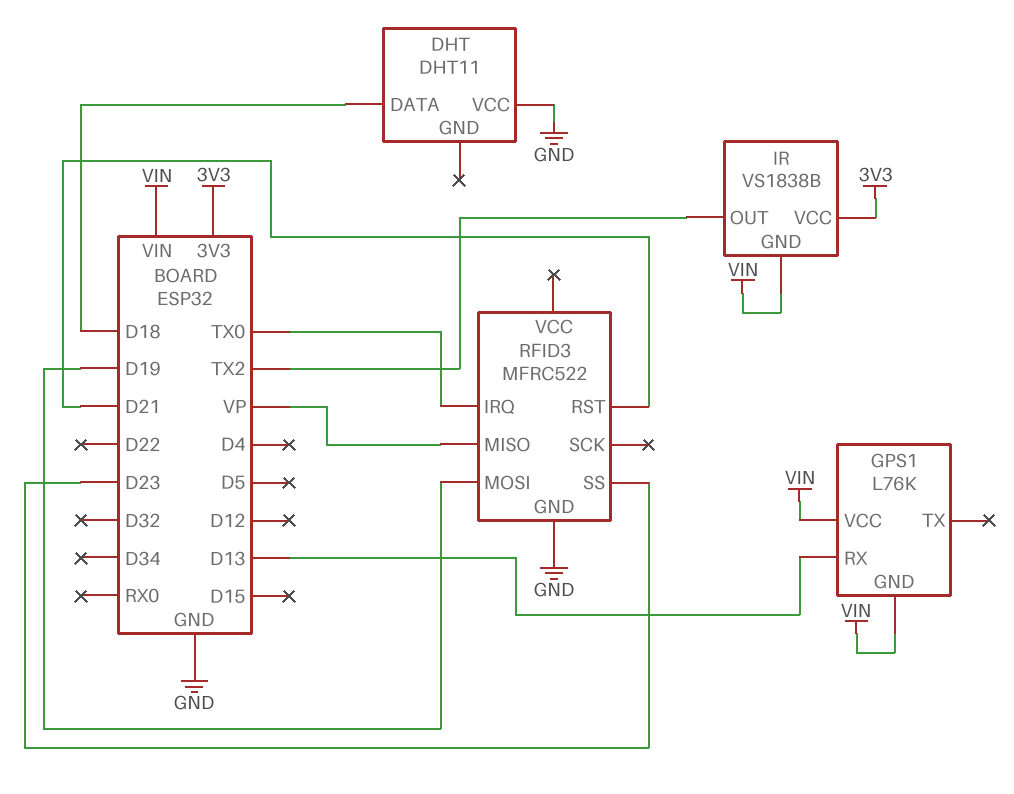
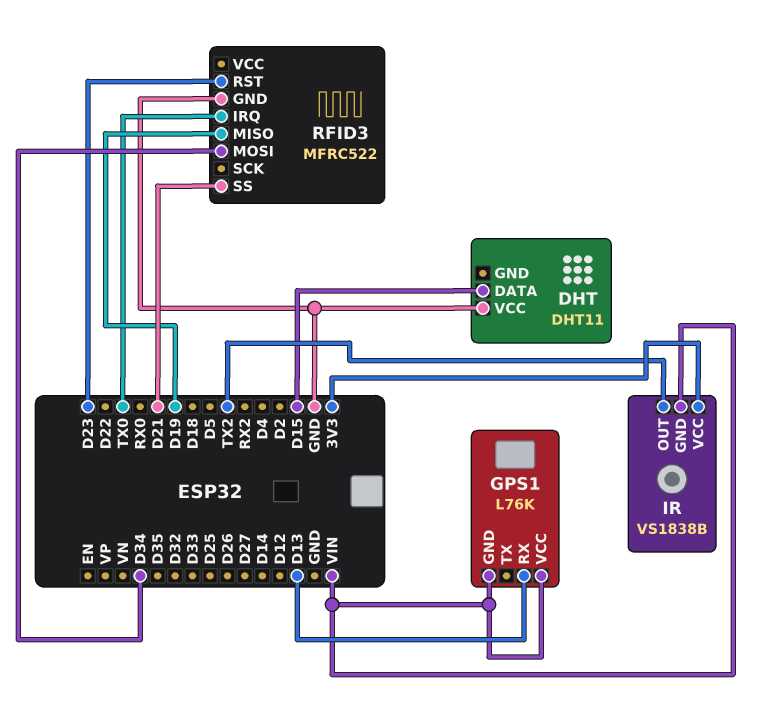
DHT pin DATA: D18 -> D15
RFID3 pin MISO: VP -> D19
RFID3 pin MOSI: D19 -> D34
RFID3 pin RST: D21 -> D23
RFID3 pin SS: D23 -> D21

